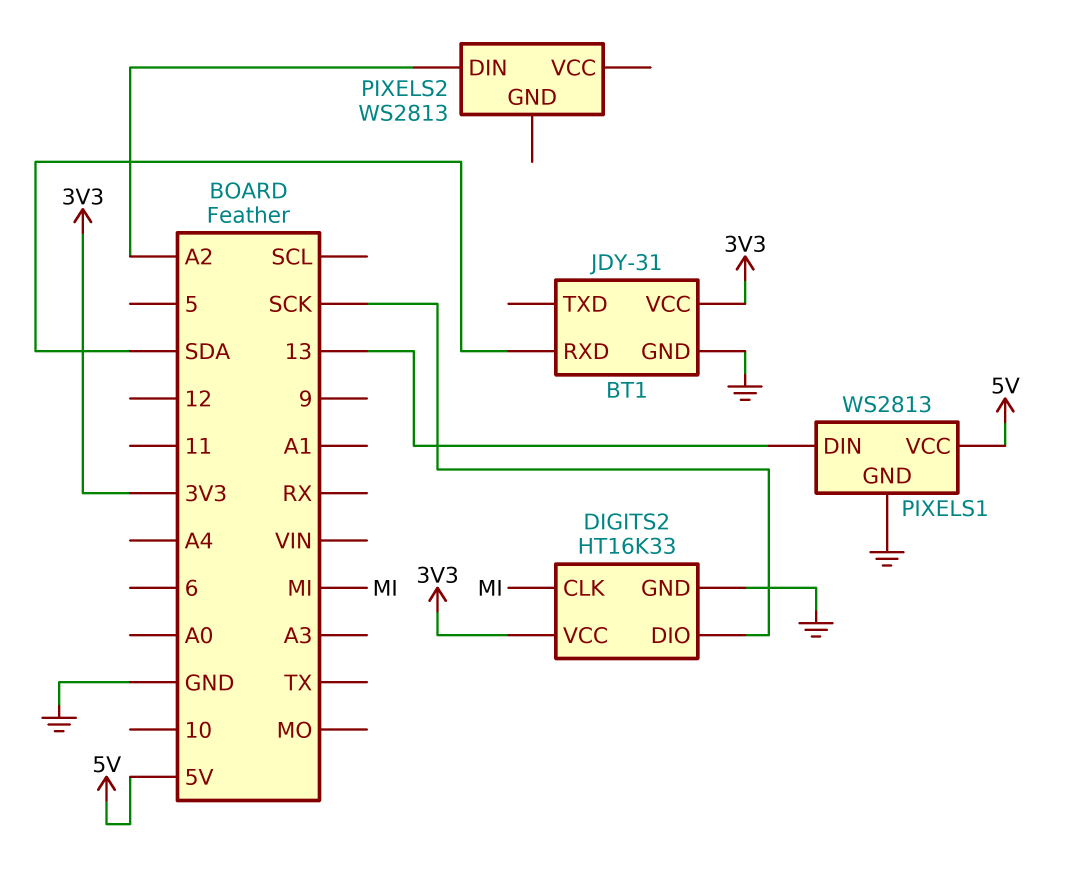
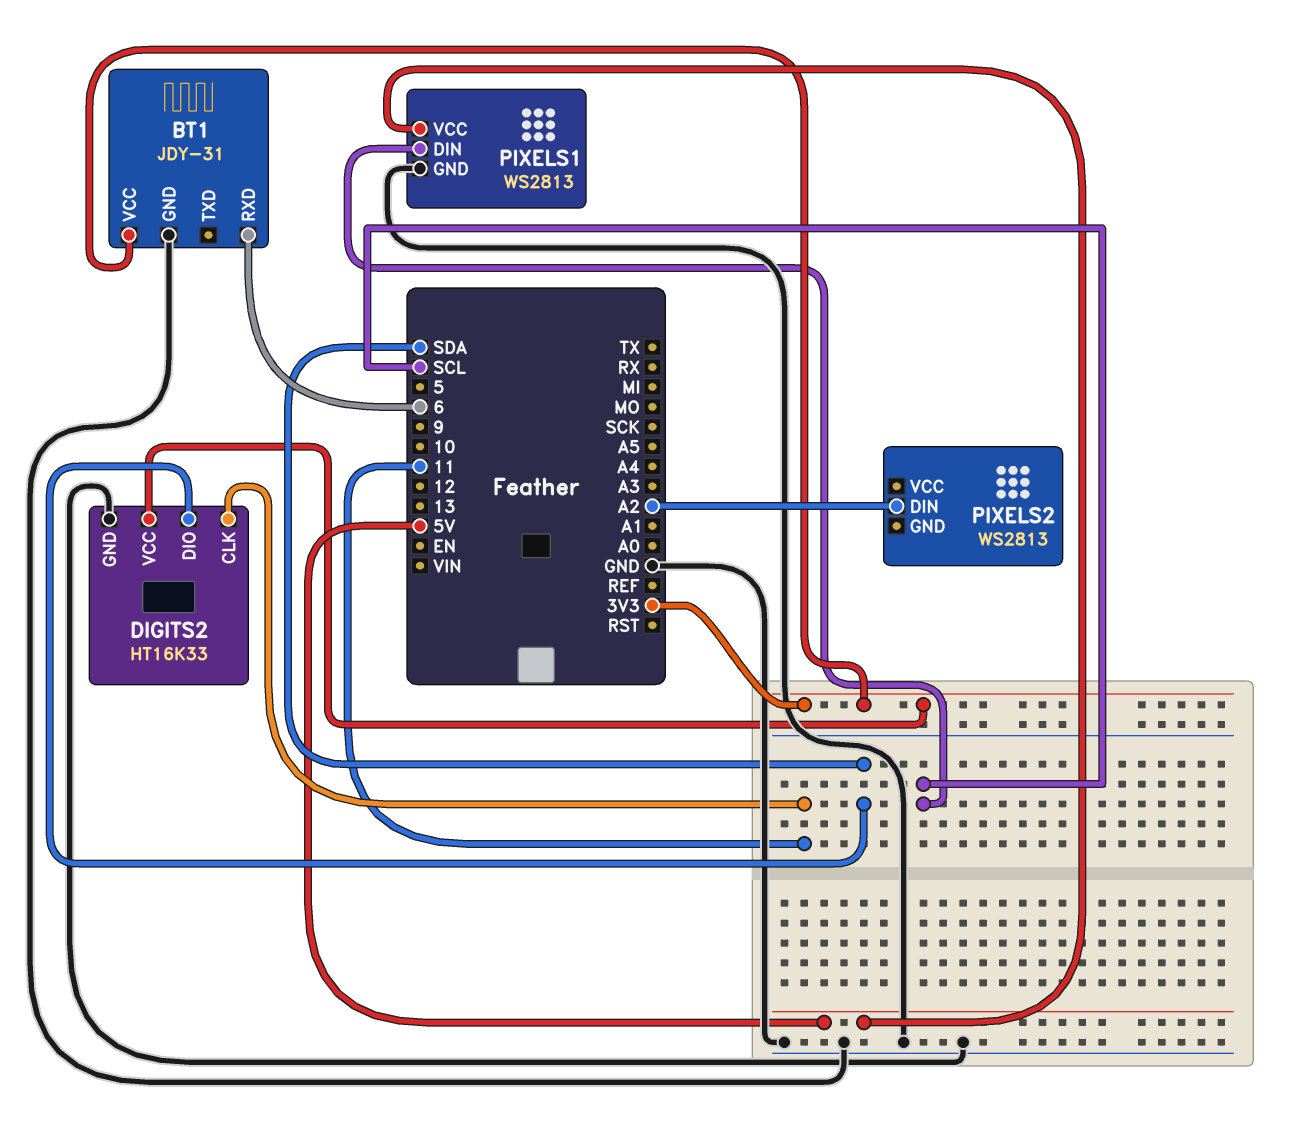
BT1 pin RXD: SDA -> 6
DIGITS2 pin CLK: MI -> 11
DIGITS2 pin DIO: SCK -> SDA
PIXELS1 pin DIN: 13 -> SCL

